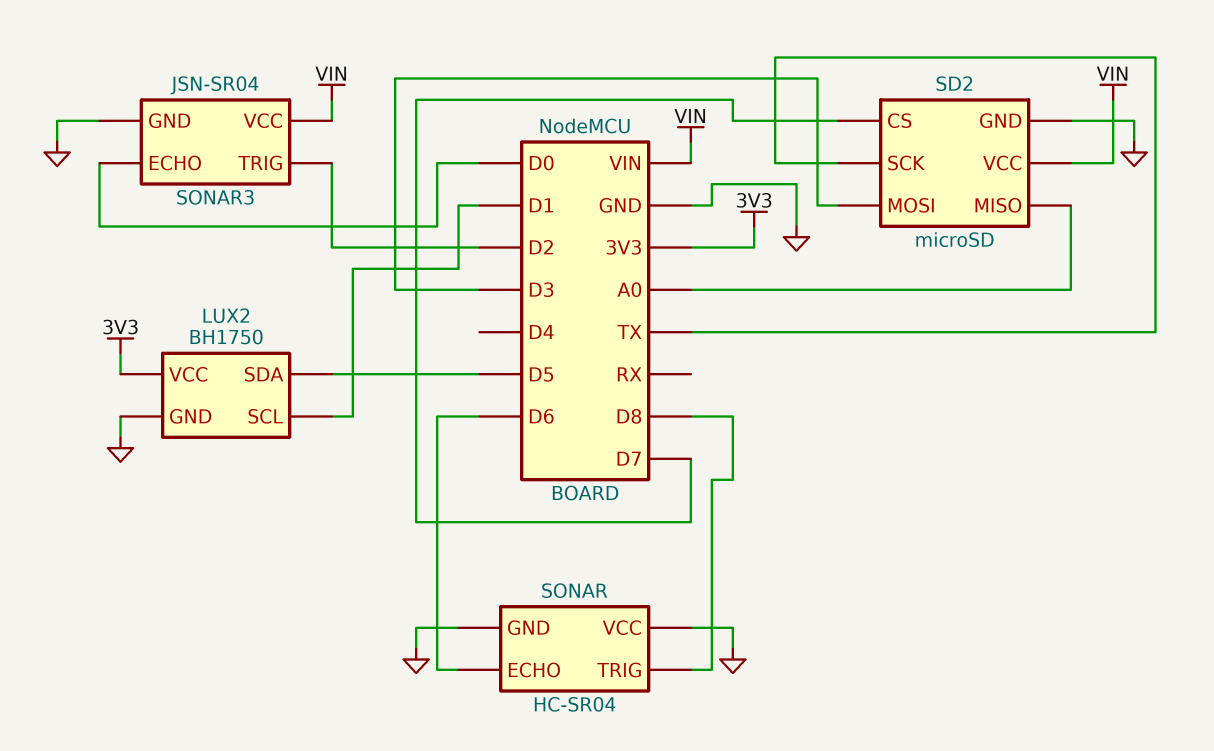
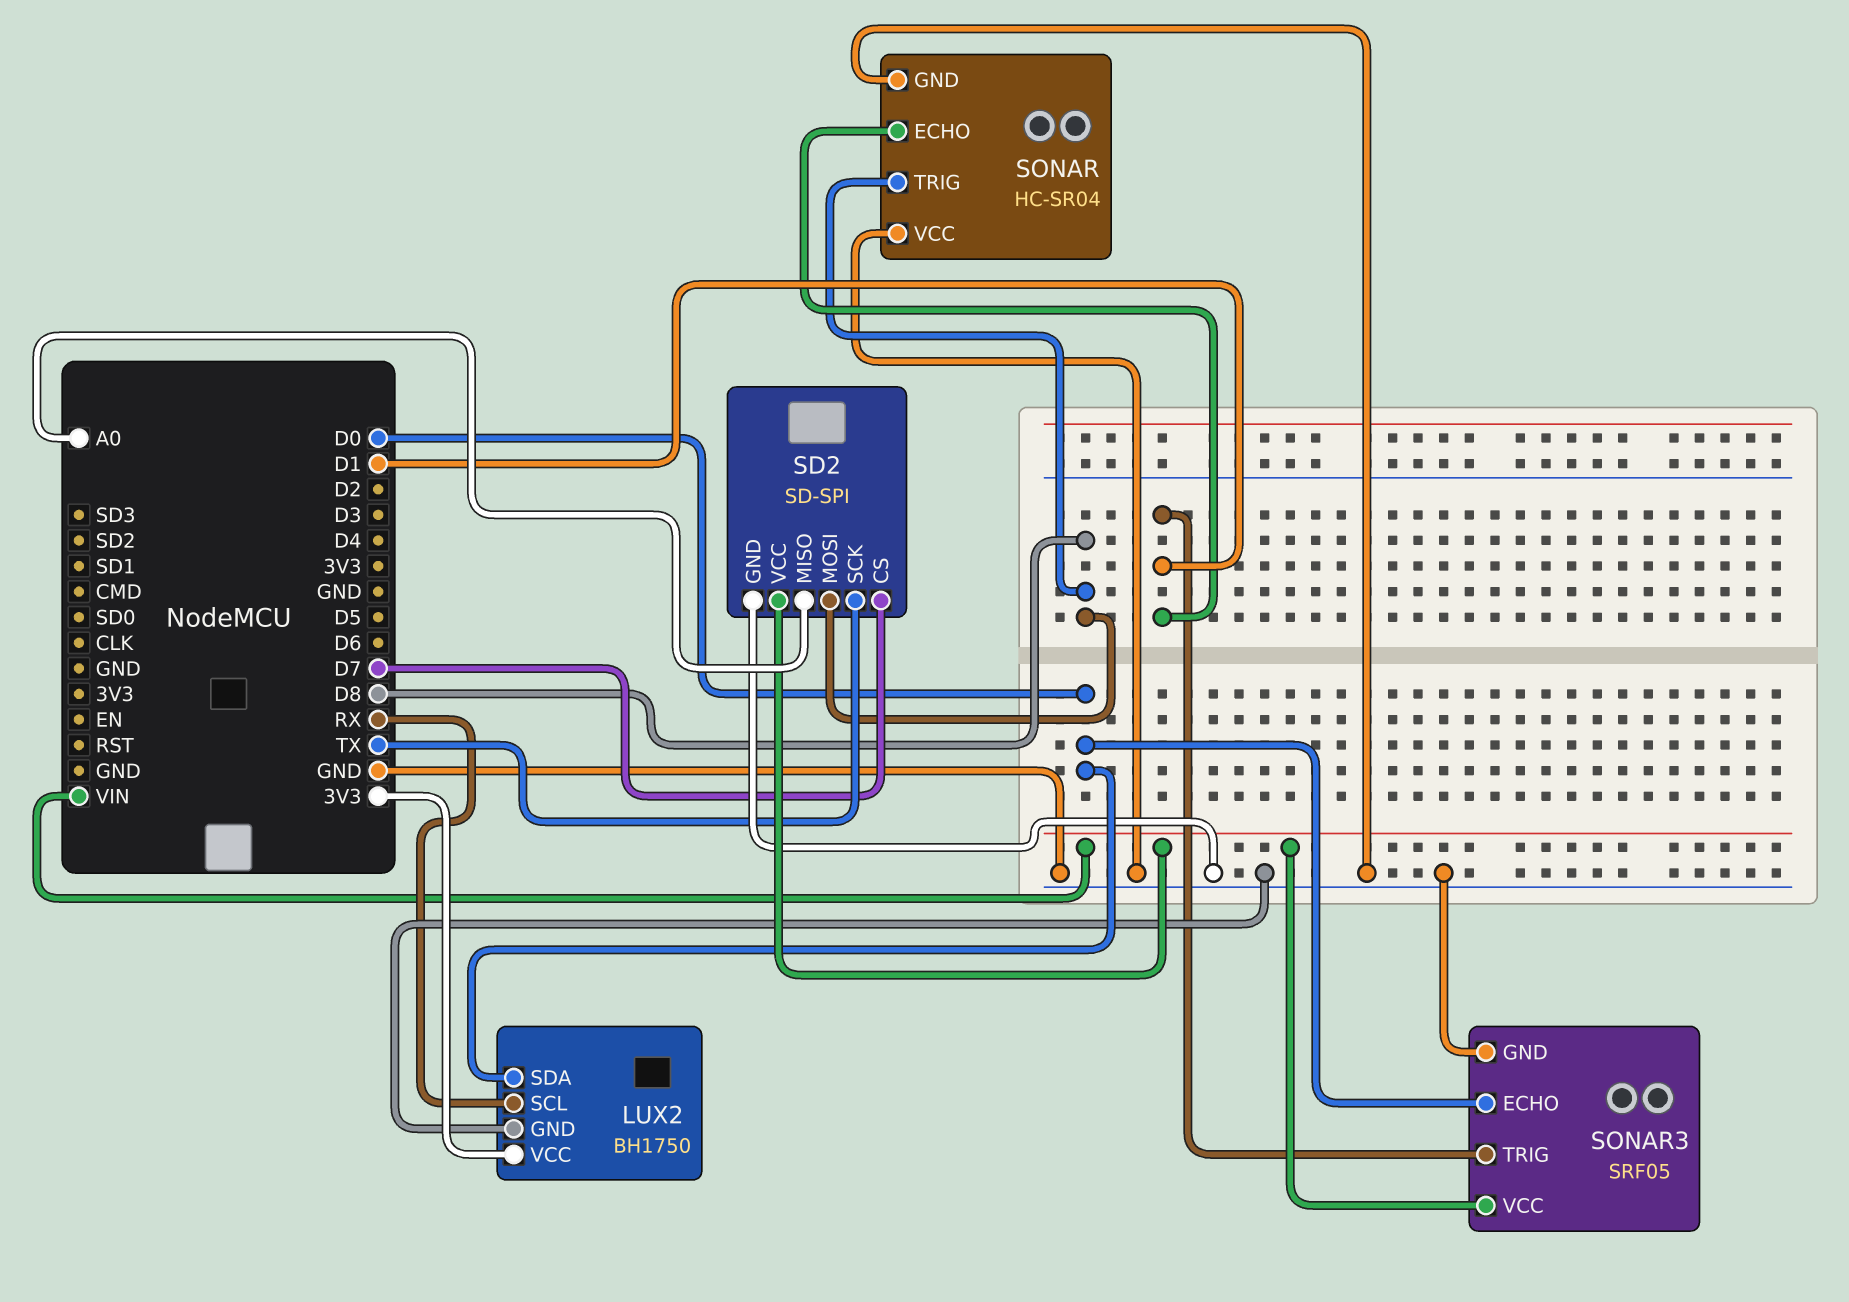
LUX2 pin SCL: D1 -> RX
LUX2 pin SDA: D5 -> D0
SD2: microSD -> SD-SPI
SD2 pin MOSI: D3 -> D8
SONAR pin ECHO: D6 -> D1
SONAR3: JSN-SR04 -> SRF05
SONAR3 pin TRIG: D2 -> D1

